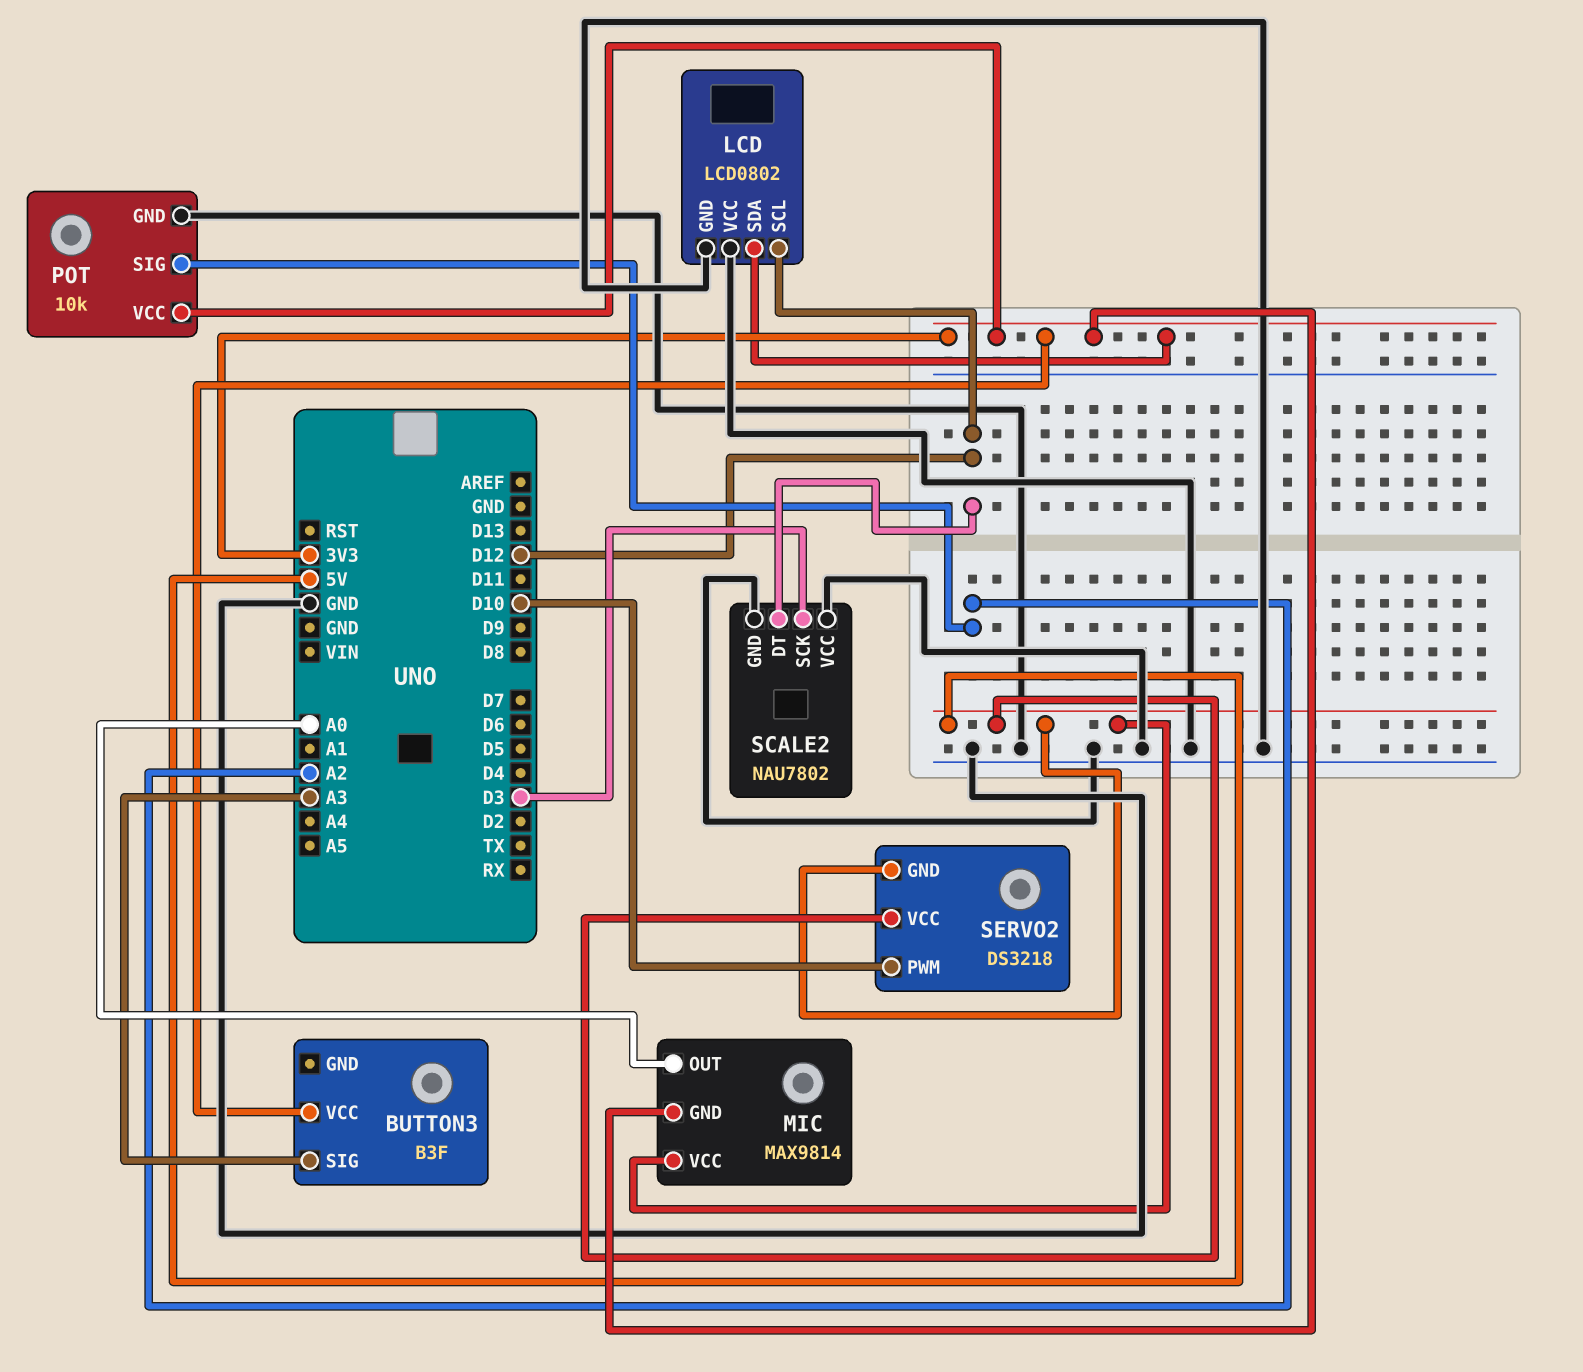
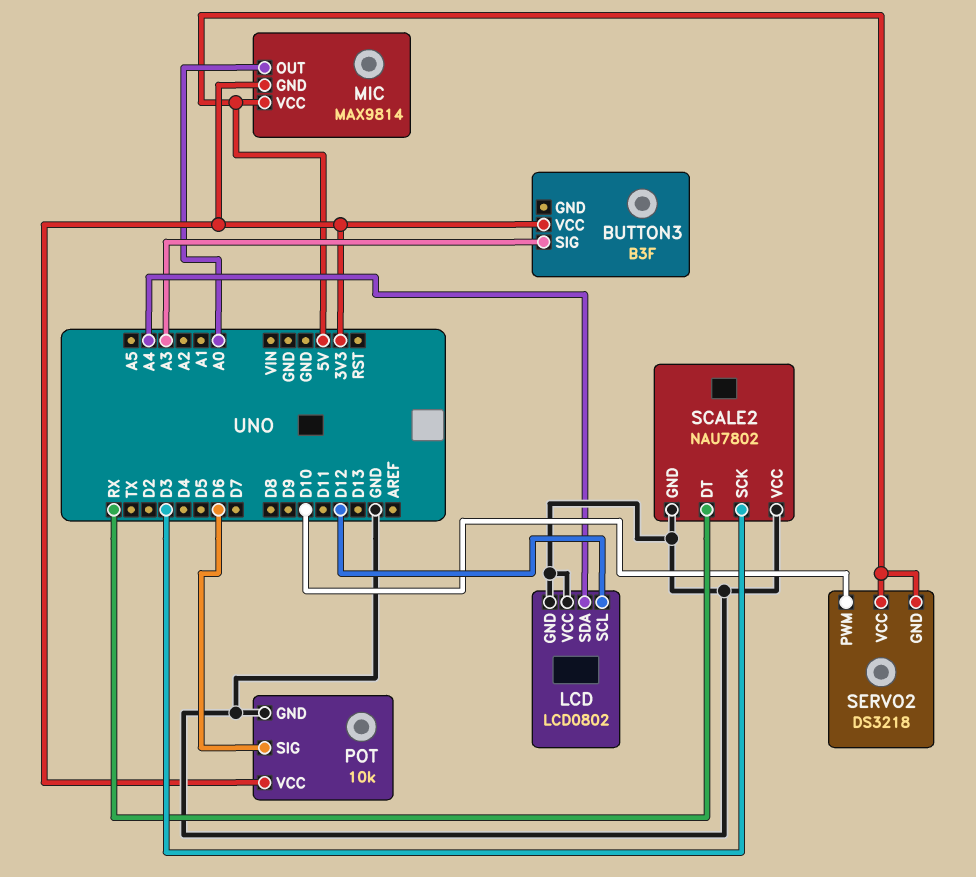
LCD pin SDA: 3V3 -> A4
POT pin SIG: A2 -> D6
SCALE2 pin DT: D12 -> RX

